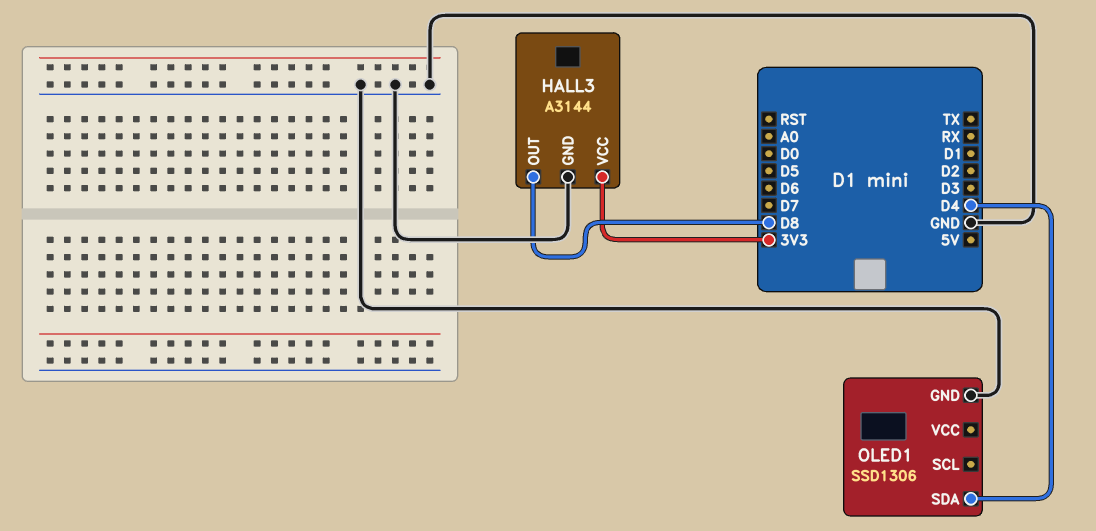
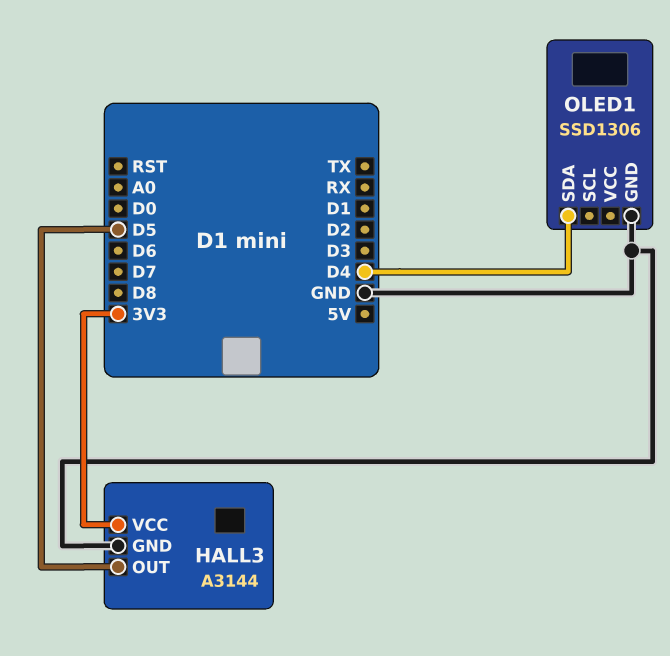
HALL3 pin OUT: D8 -> D5

